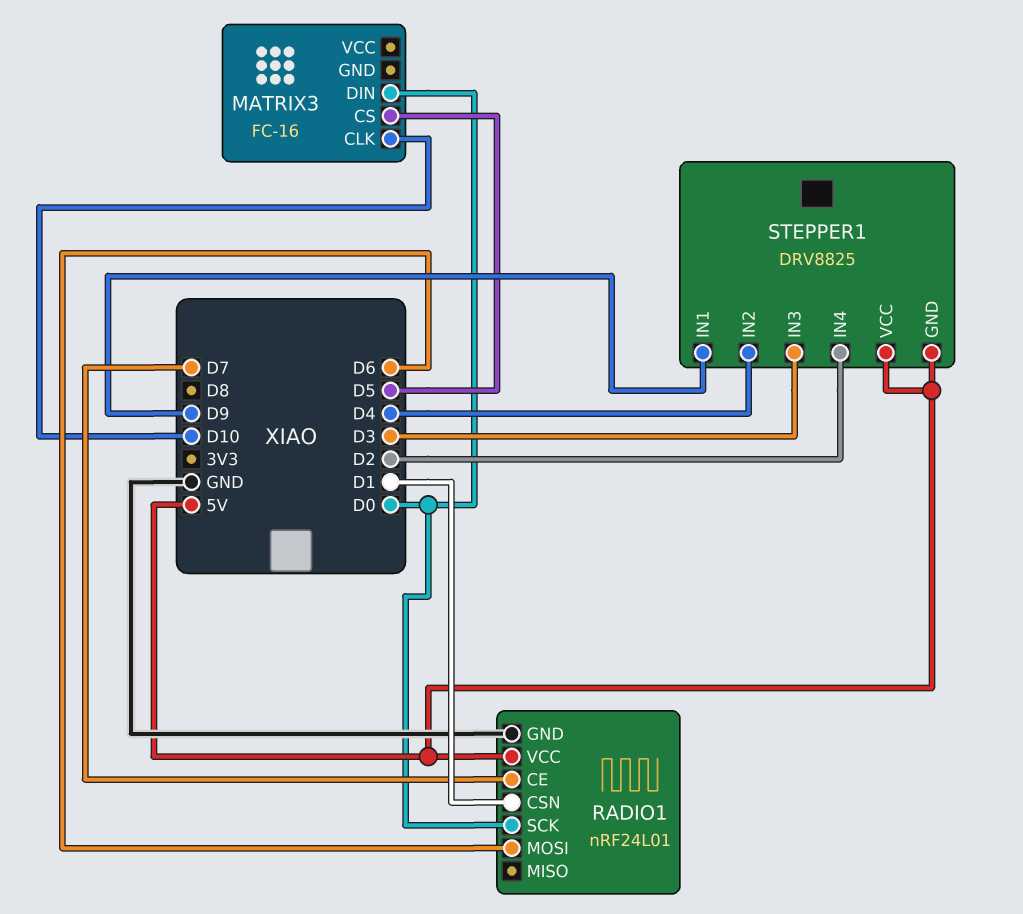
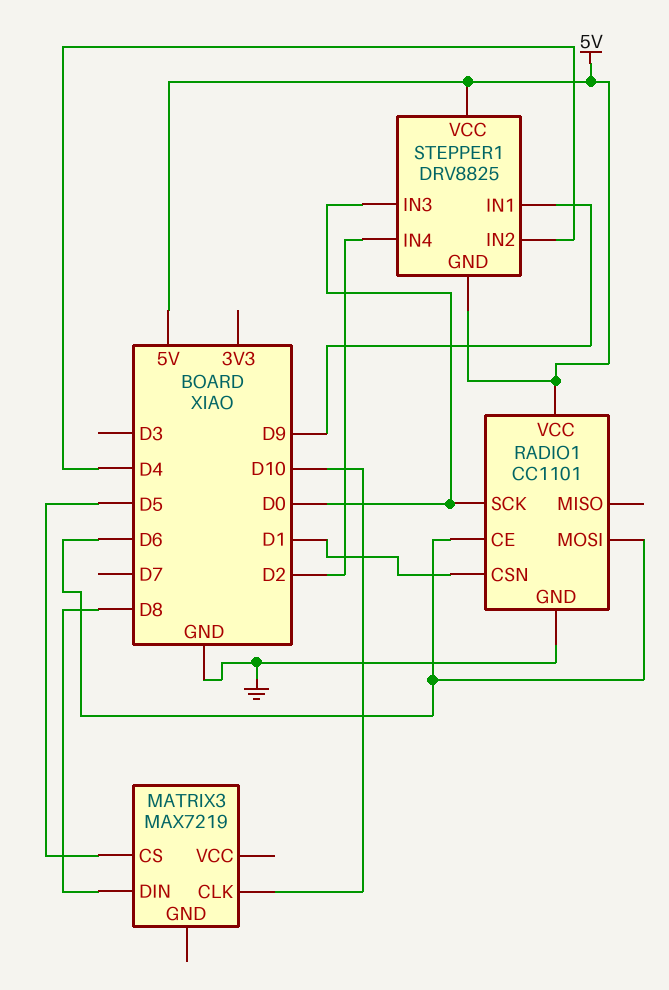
MATRIX3: FC-16 -> MAX7219
MATRIX3 pin DIN: D0 -> D8
RADIO1: nRF24L01 -> CC1101
RADIO1 pin CE: D7 -> D6
STEPPER1 pin IN3: D3 -> D0

